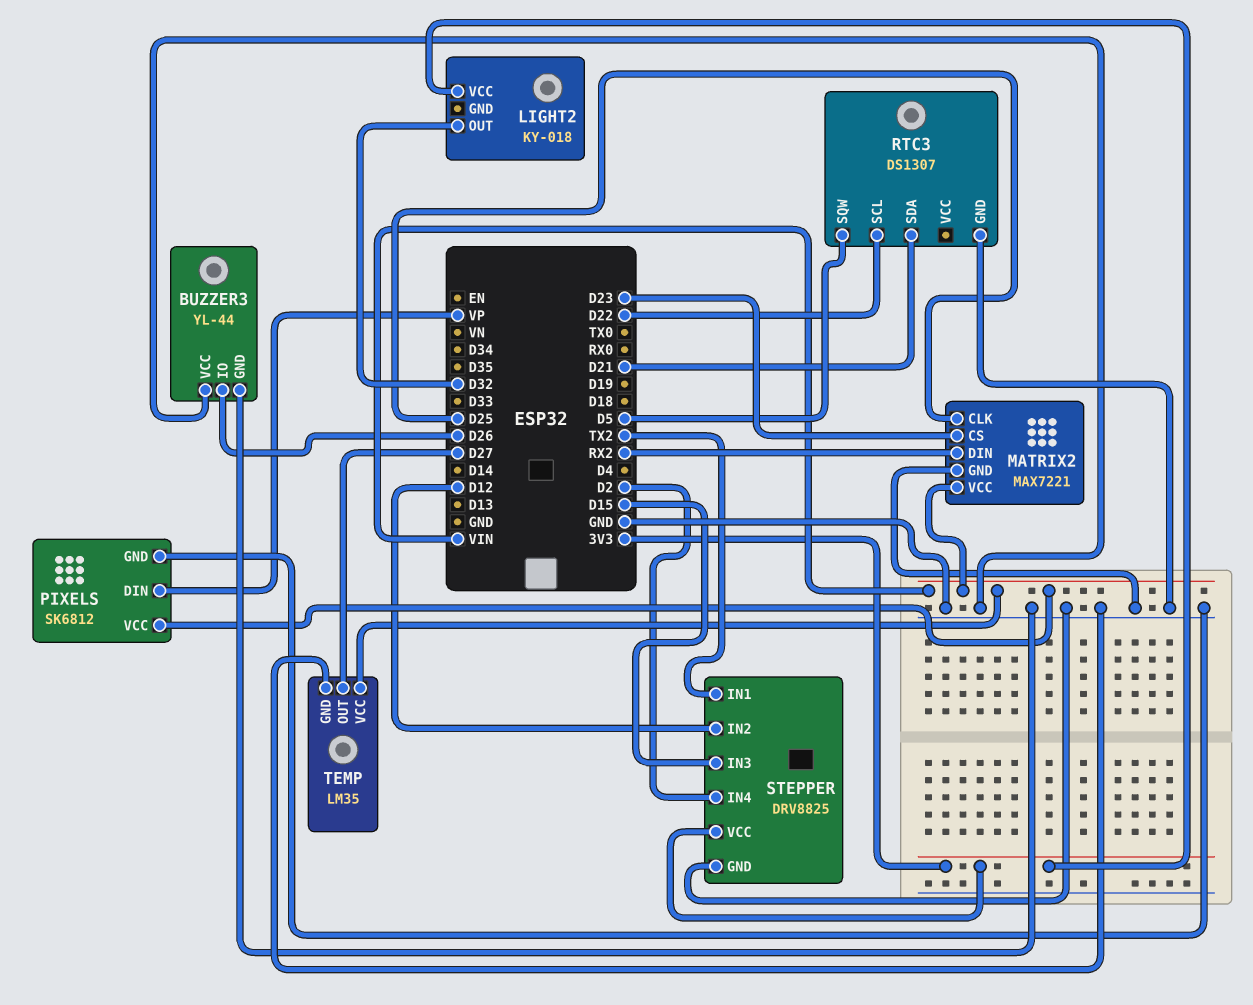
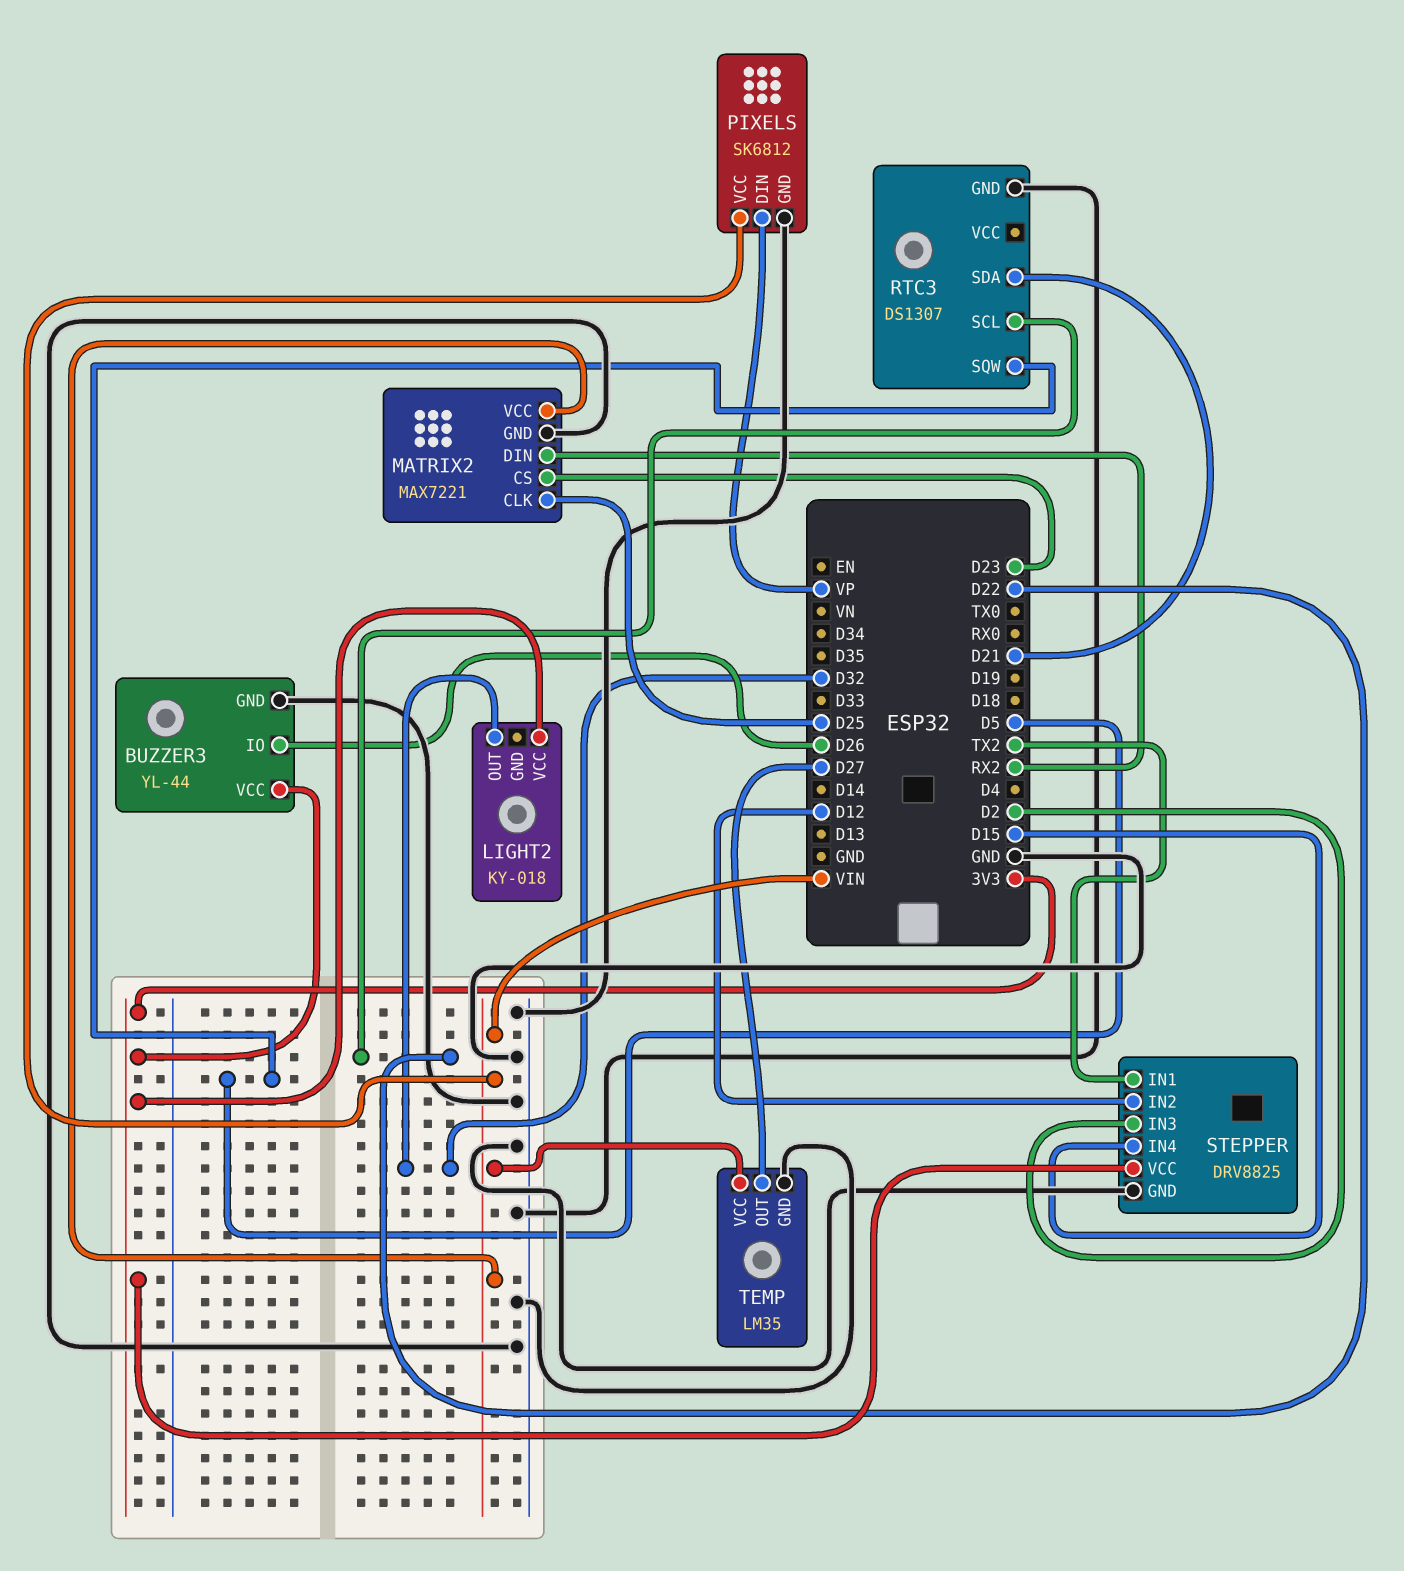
BUZZER3 pin VCC: GND -> 3V3
STEPPER pin IN3: D15 -> D2
STEPPER pin IN4: D2 -> D15

